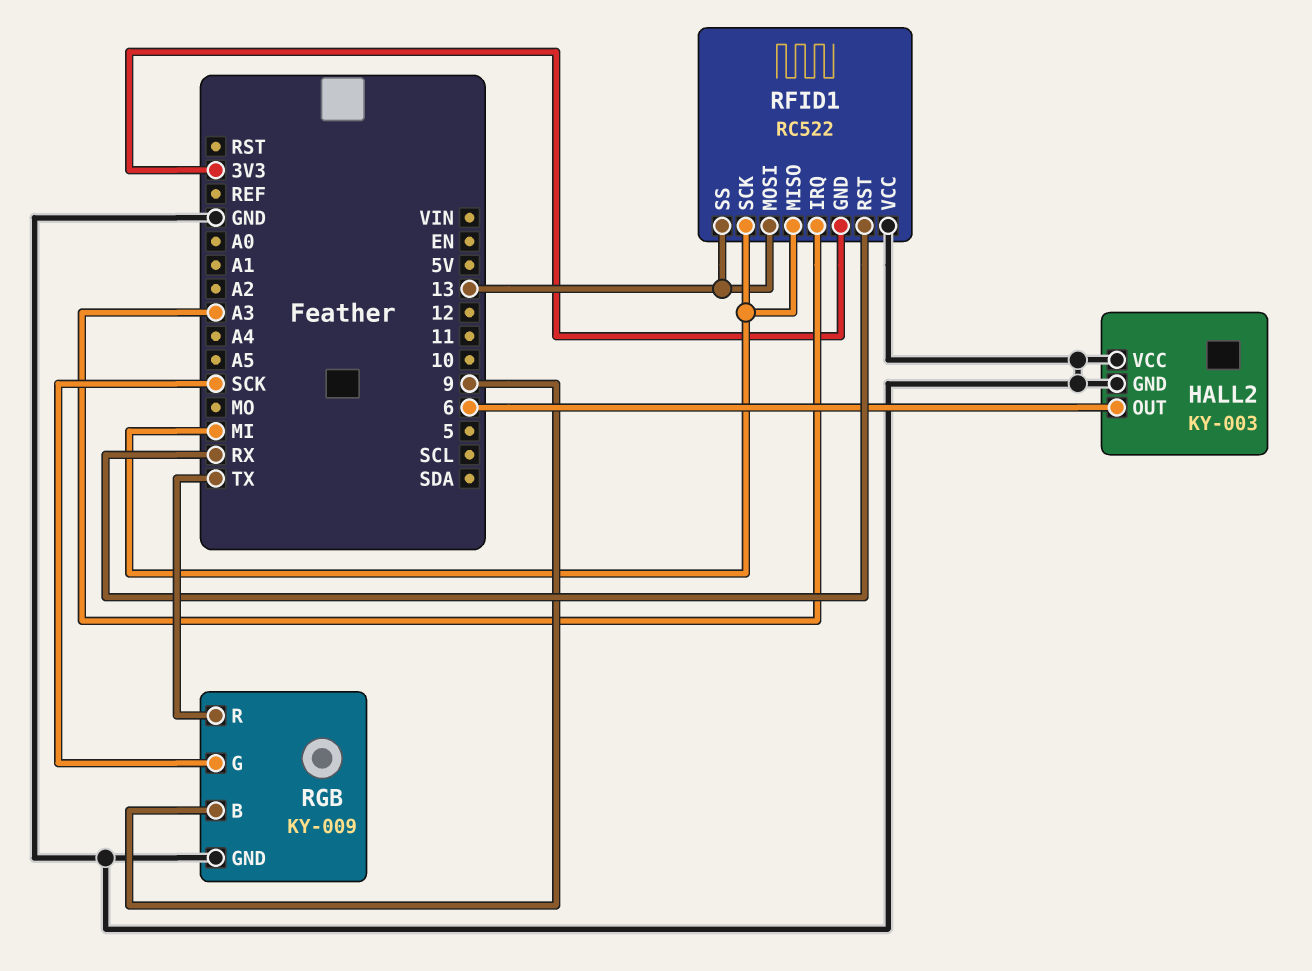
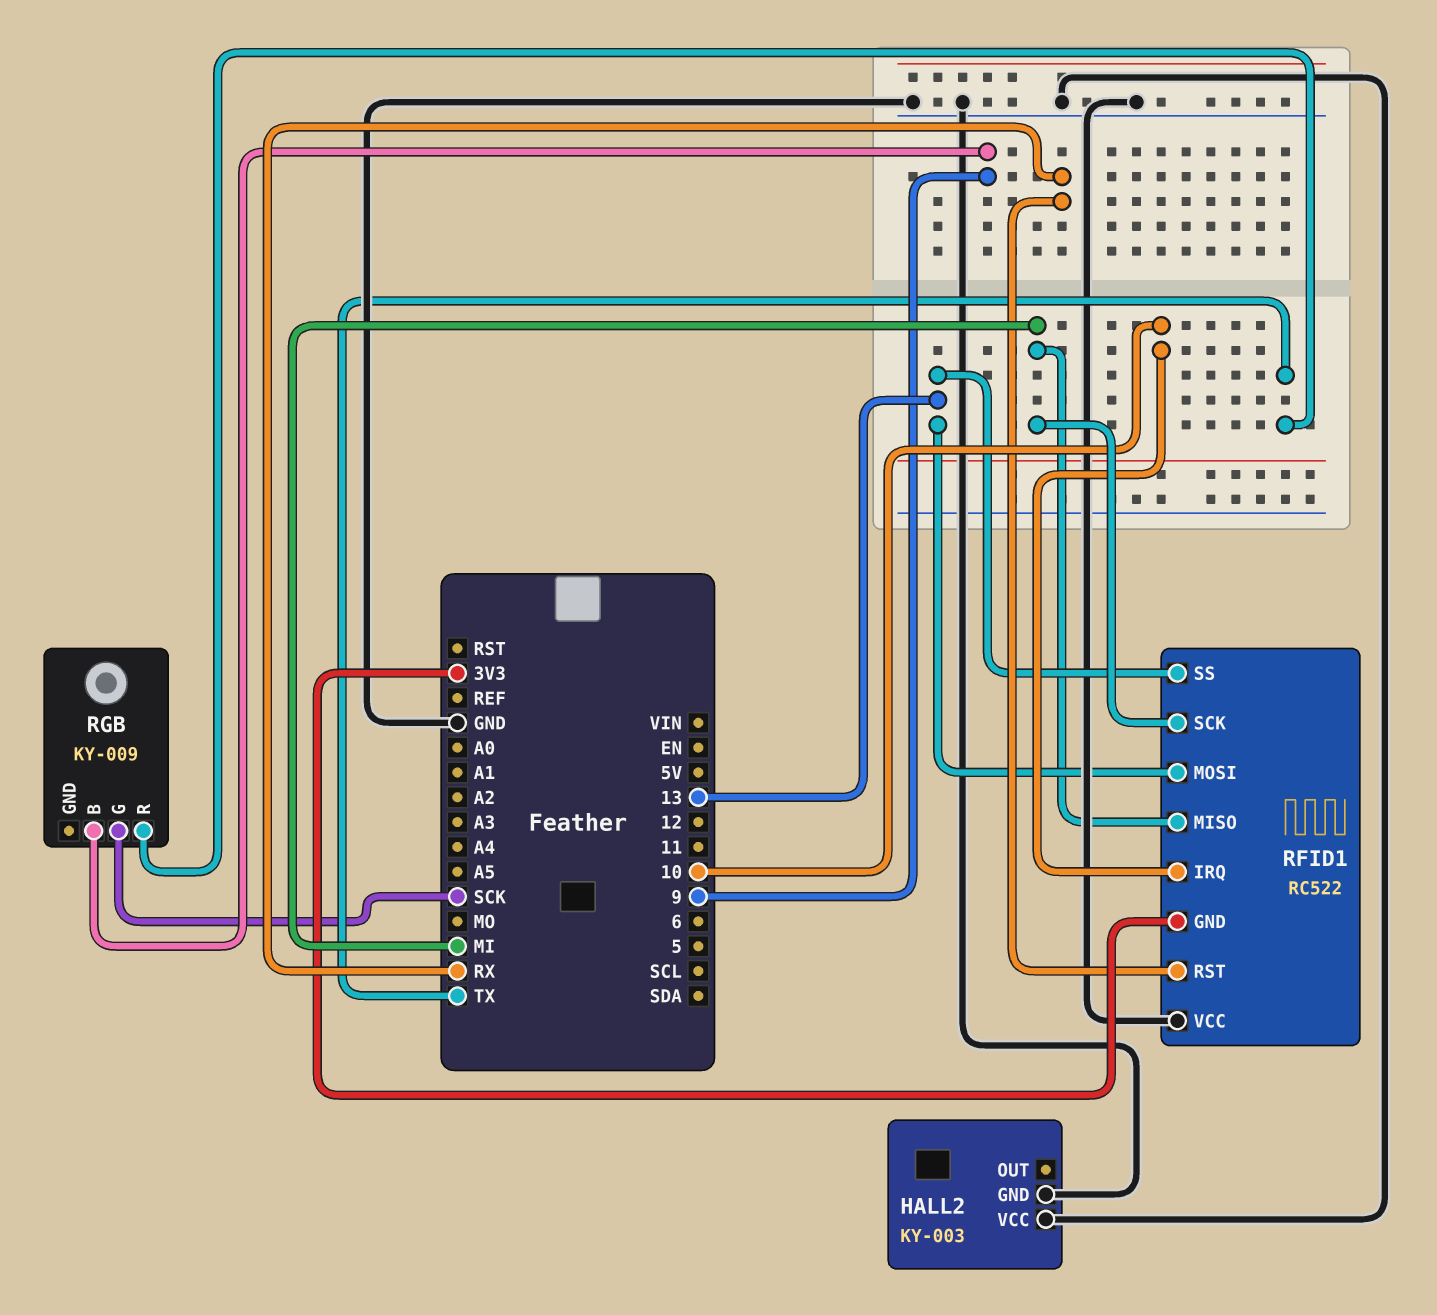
HALL2 pin OUT: 6 -> none
RFID1 pin IRQ: A3 -> 10
RGB pin GND: GND -> none

